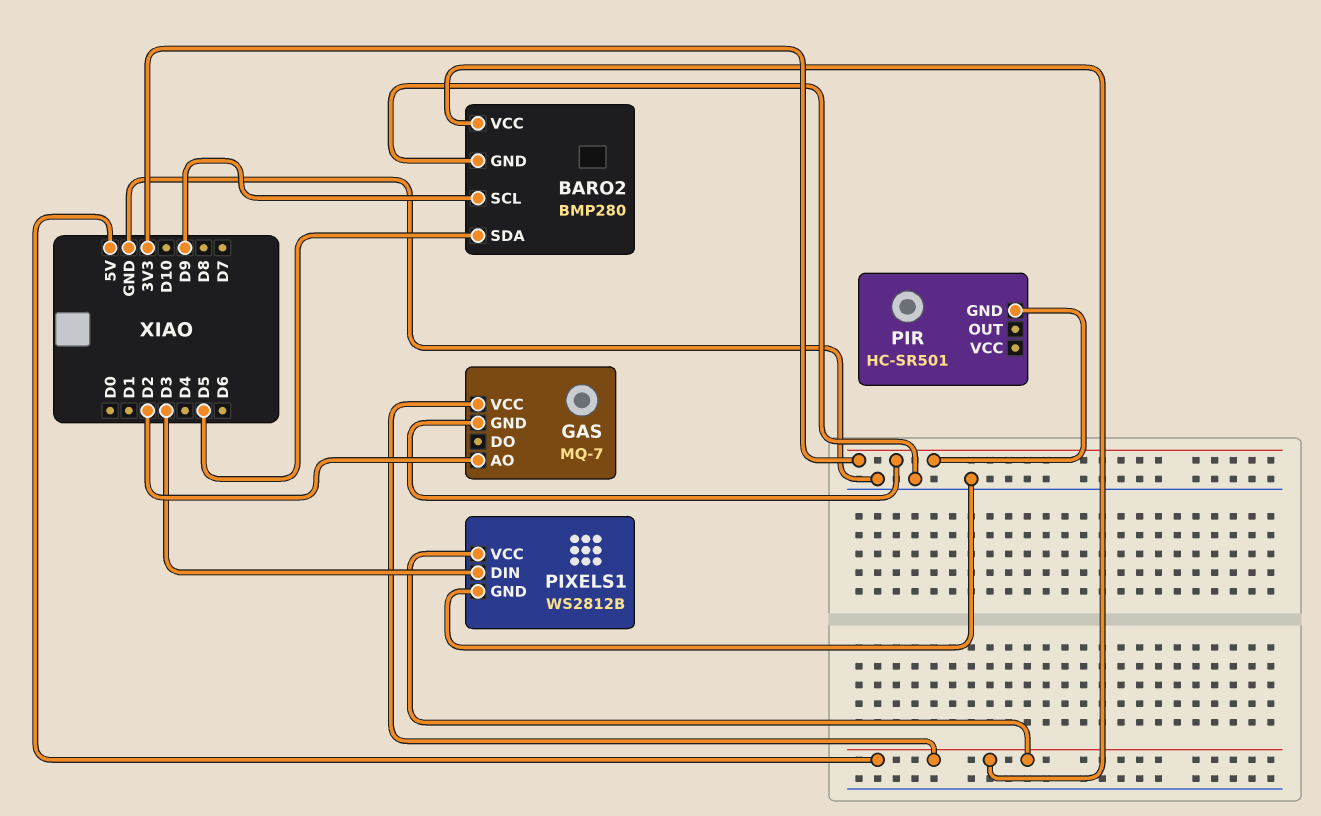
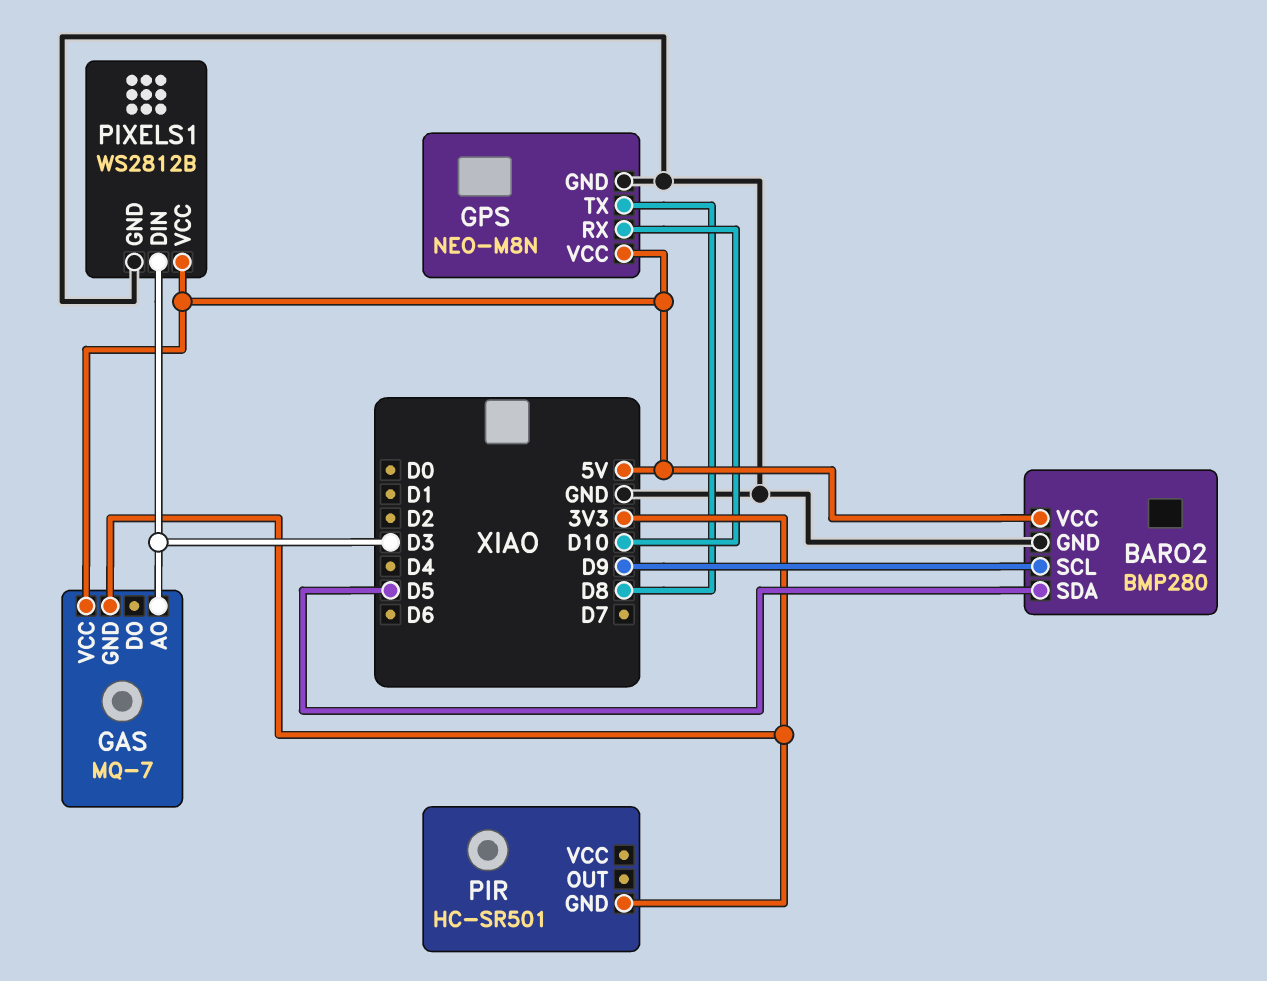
GAS pin AO: D2 -> D3
GPS: none -> NEO-M8N
GPS pin GND: none -> GND
GPS pin RX: none -> D10
GPS pin TX: none -> D8
GPS pin VCC: none -> 5V

